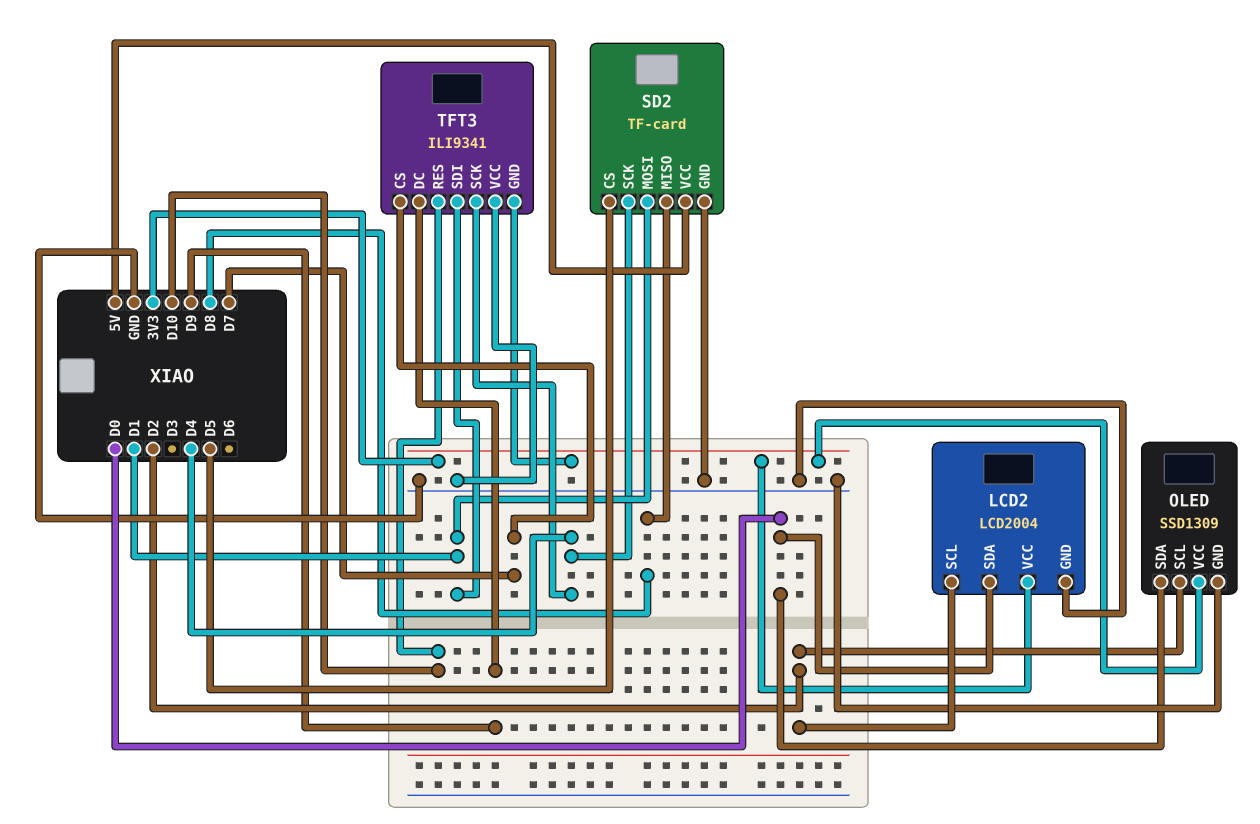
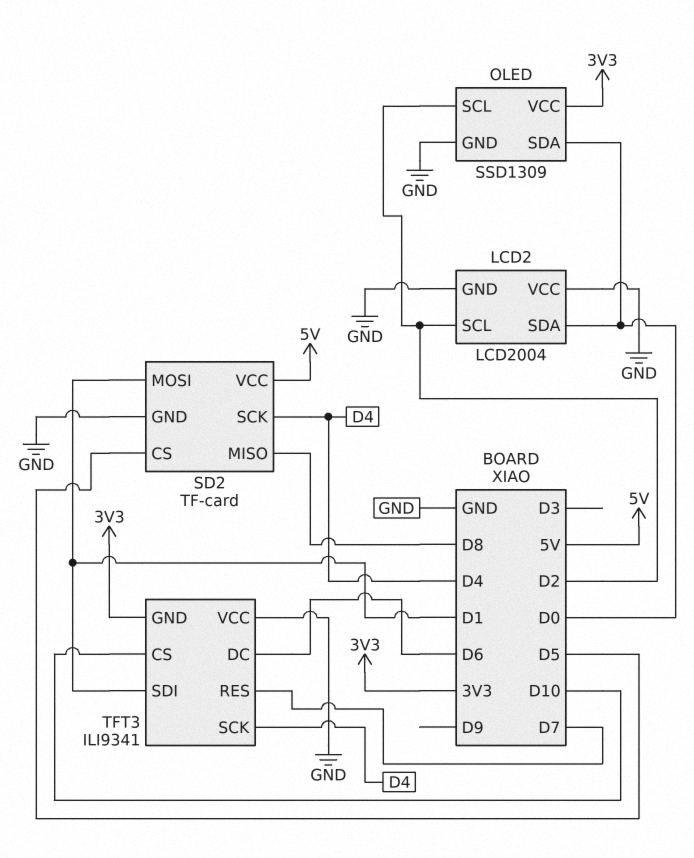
LCD2 pin VCC: 3V3 -> GND
TFT3 pin CS: D7 -> D10
TFT3 pin DC: D9 -> D6
TFT3 pin RES: D10 -> D7

